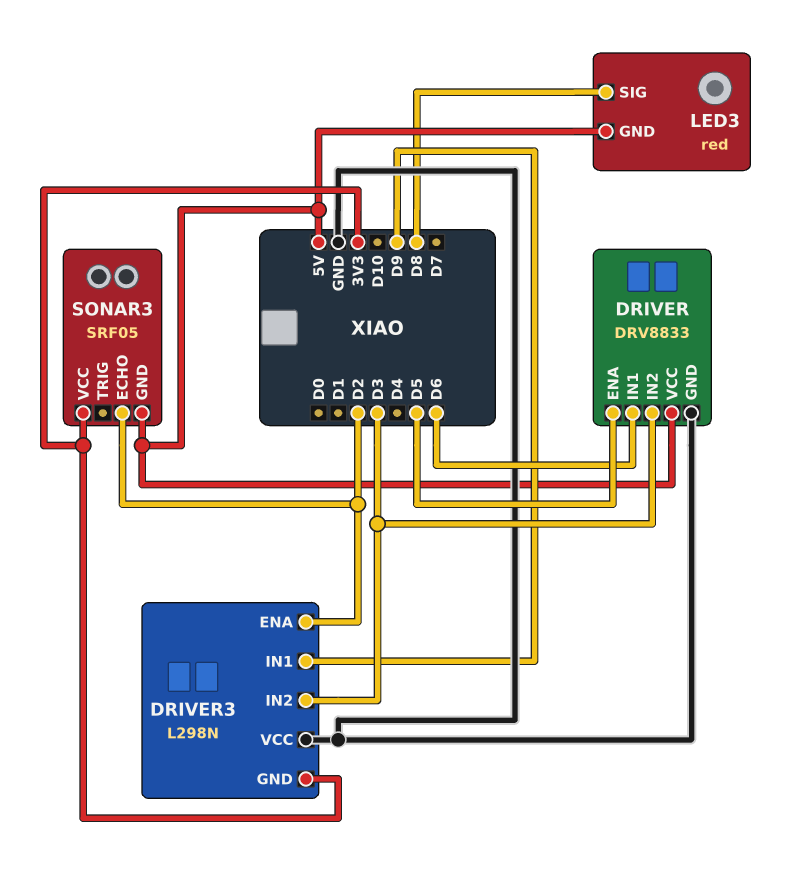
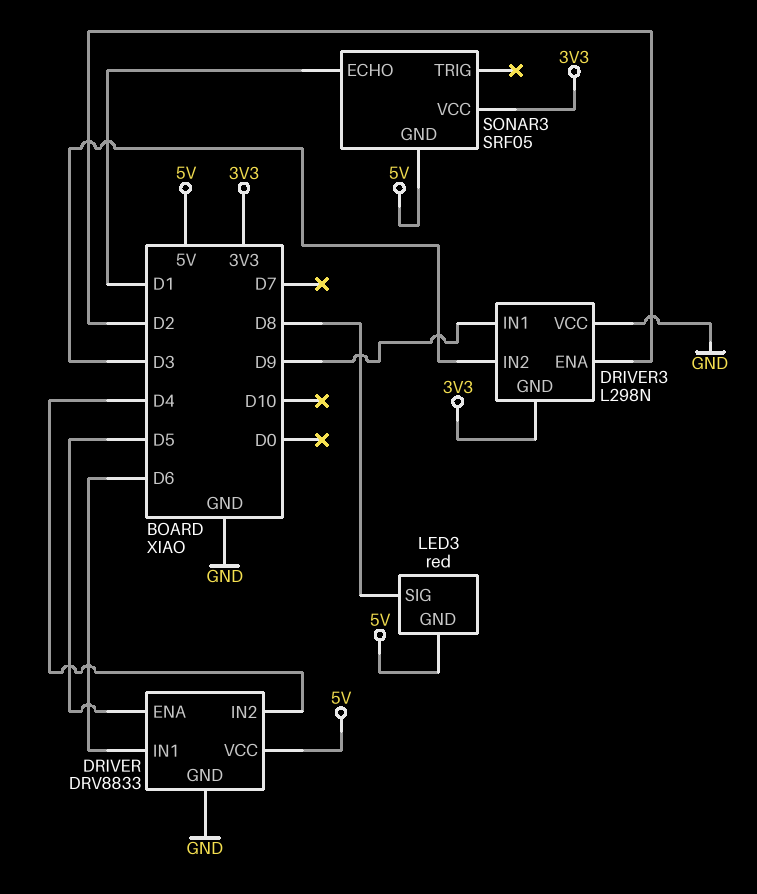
DRIVER pin IN2: D3 -> D4
SONAR3 pin ECHO: D2 -> D1

